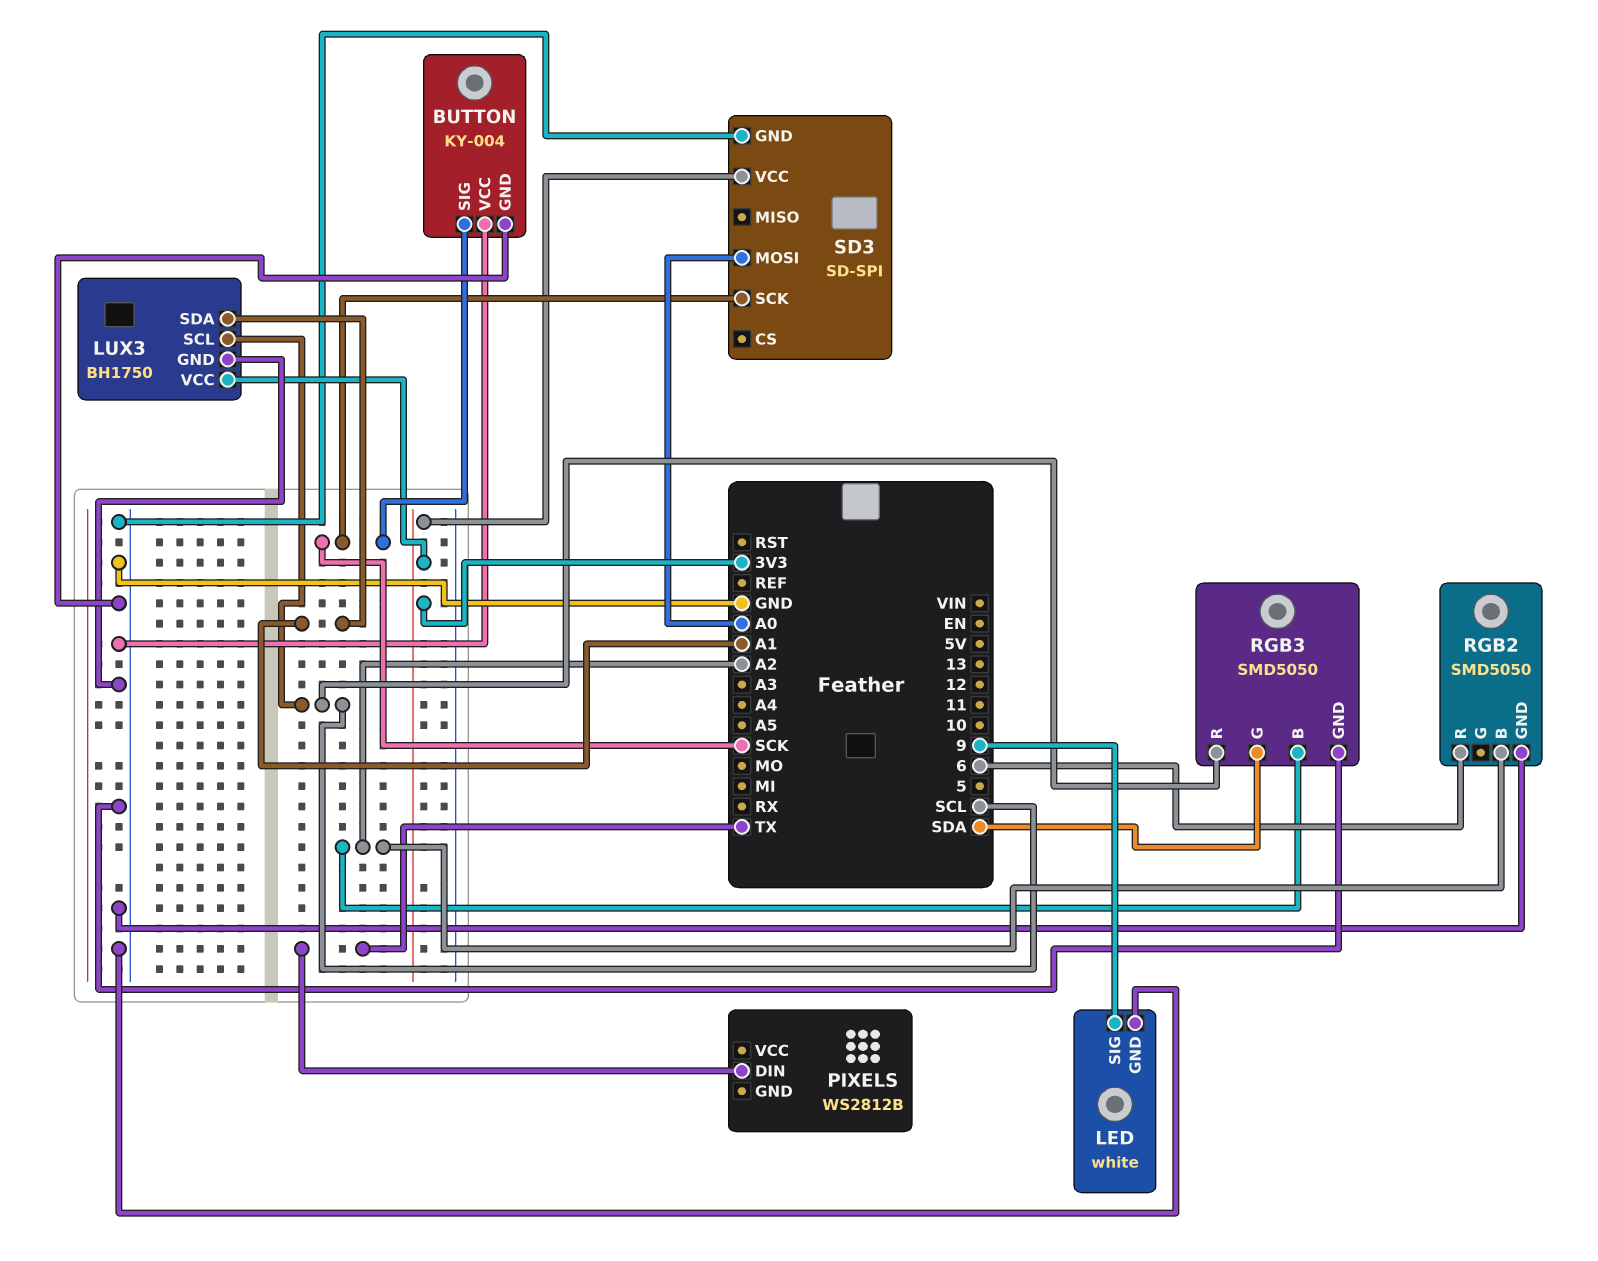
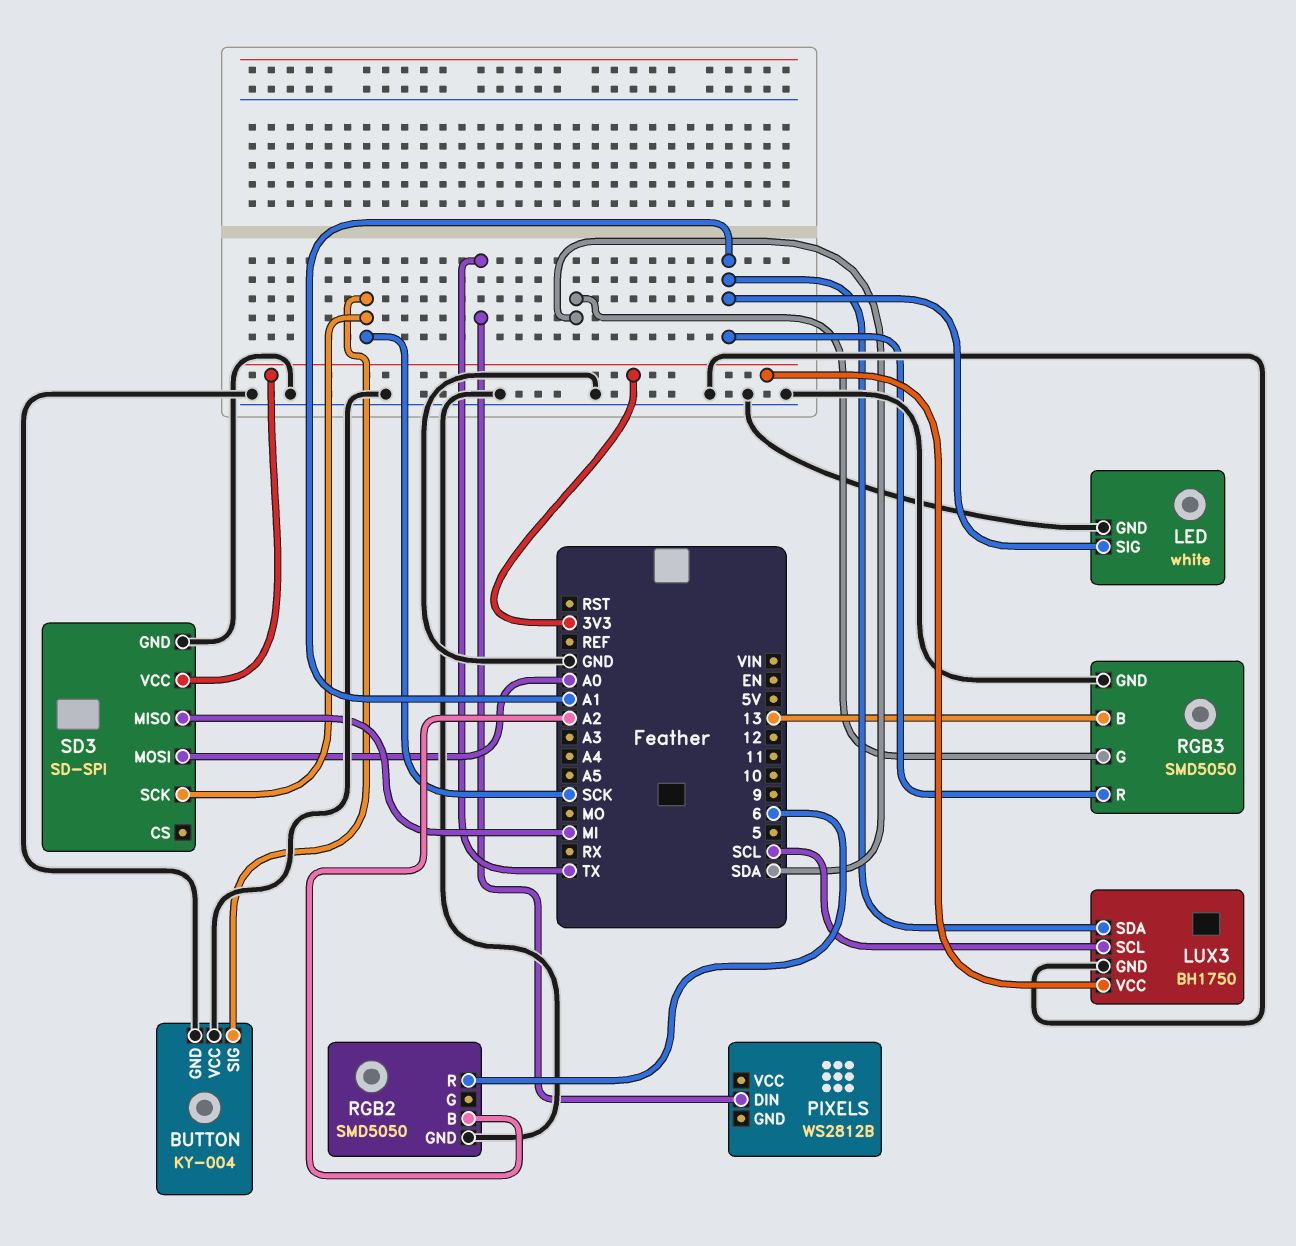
LED pin SIG: 9 -> A1
RGB3 pin B: A2 -> 13
RGB3 pin R: SCL -> A1
SD3 pin MISO: none -> MI

